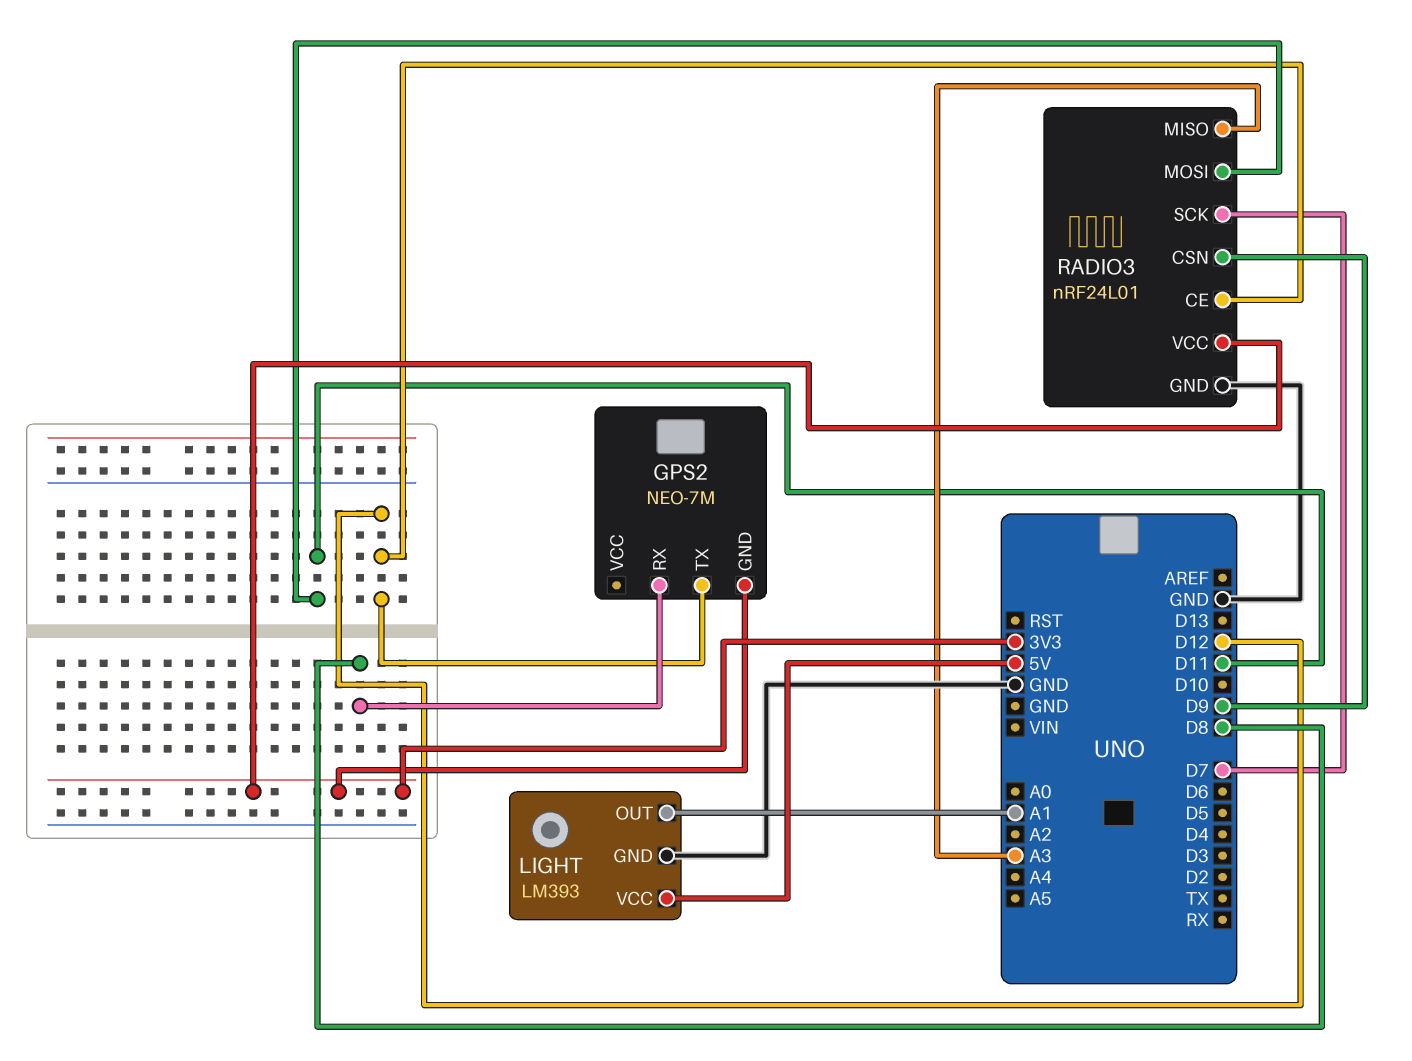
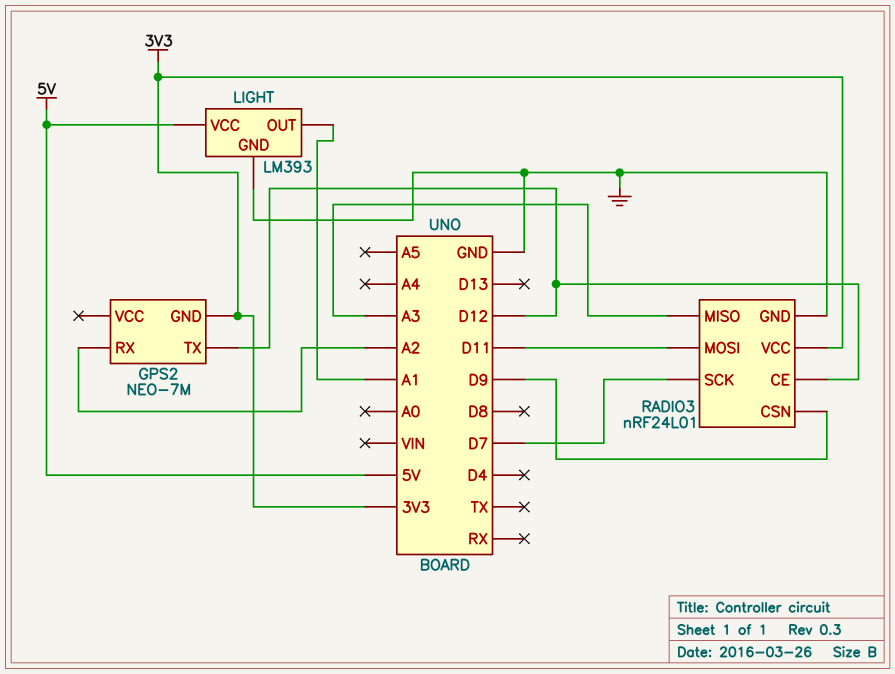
GPS2 pin RX: D8 -> A2

